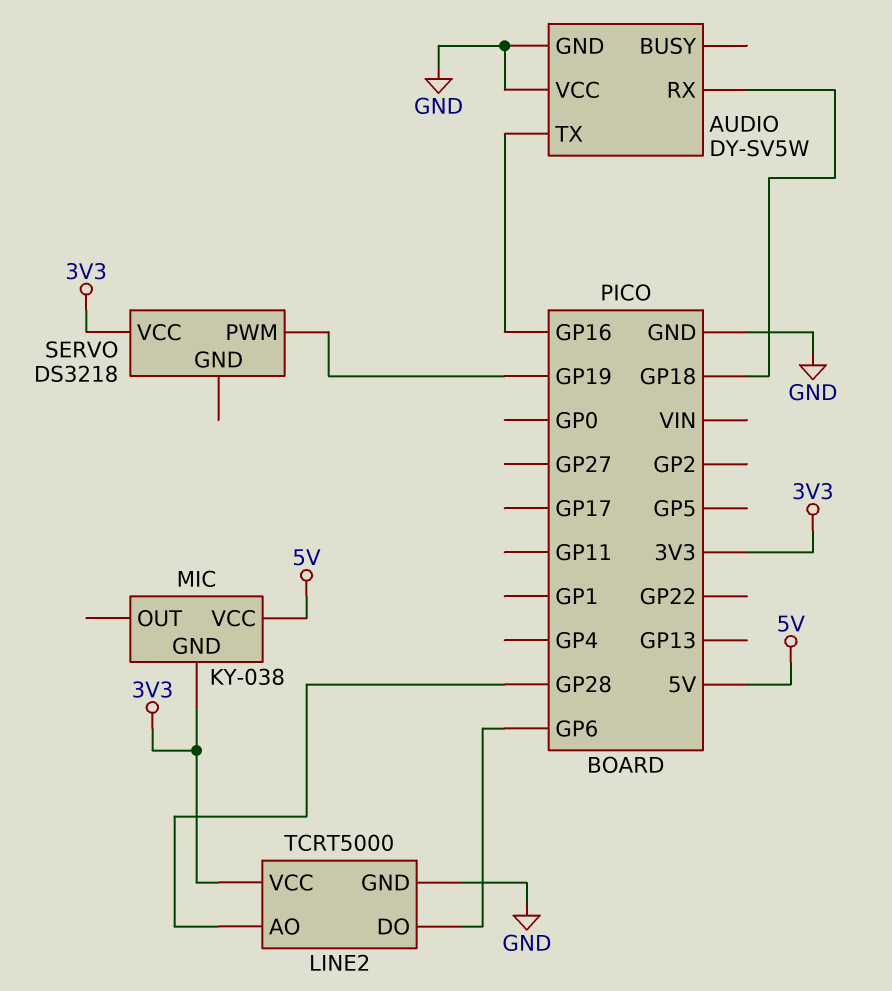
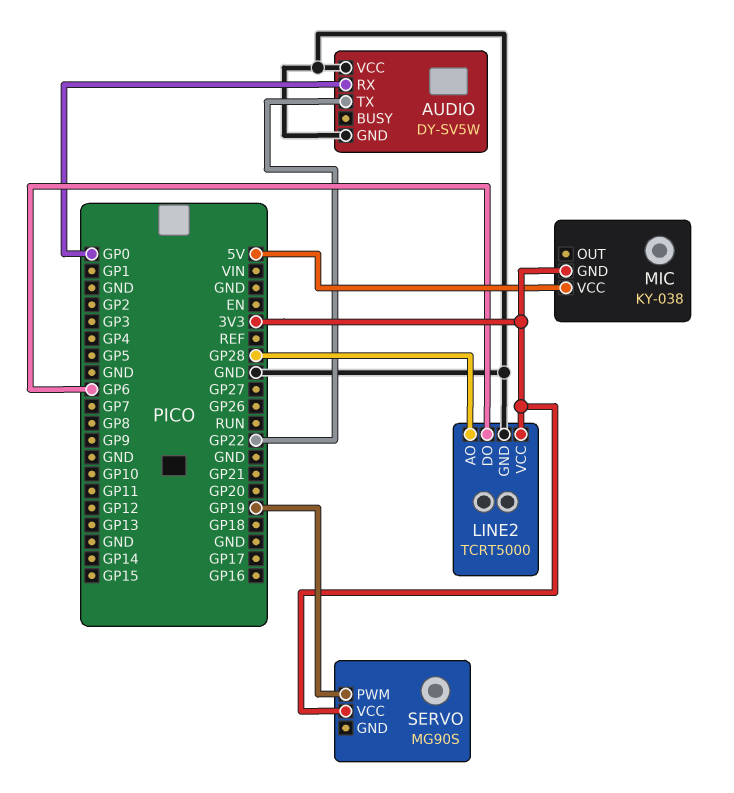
AUDIO pin RX: GP18 -> GP0
AUDIO pin TX: GP16 -> GP22
SERVO: DS3218 -> MG90S

